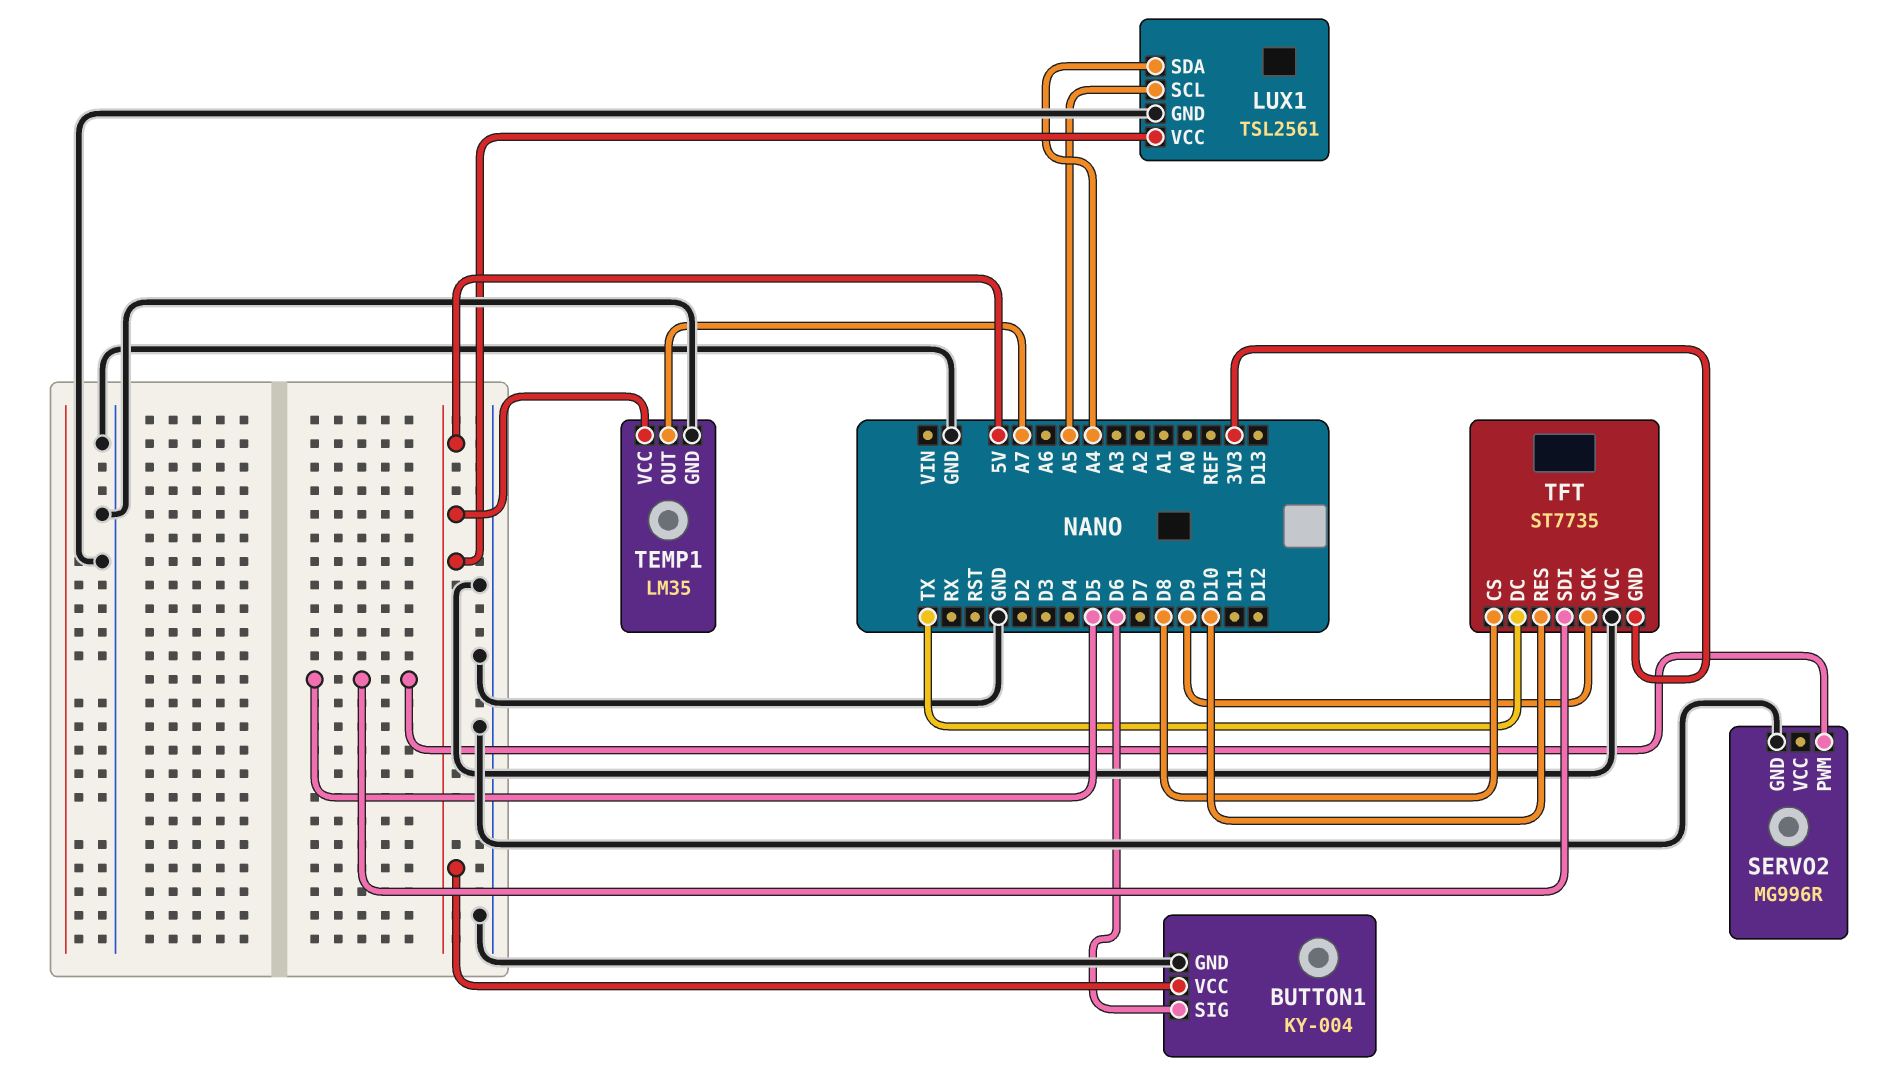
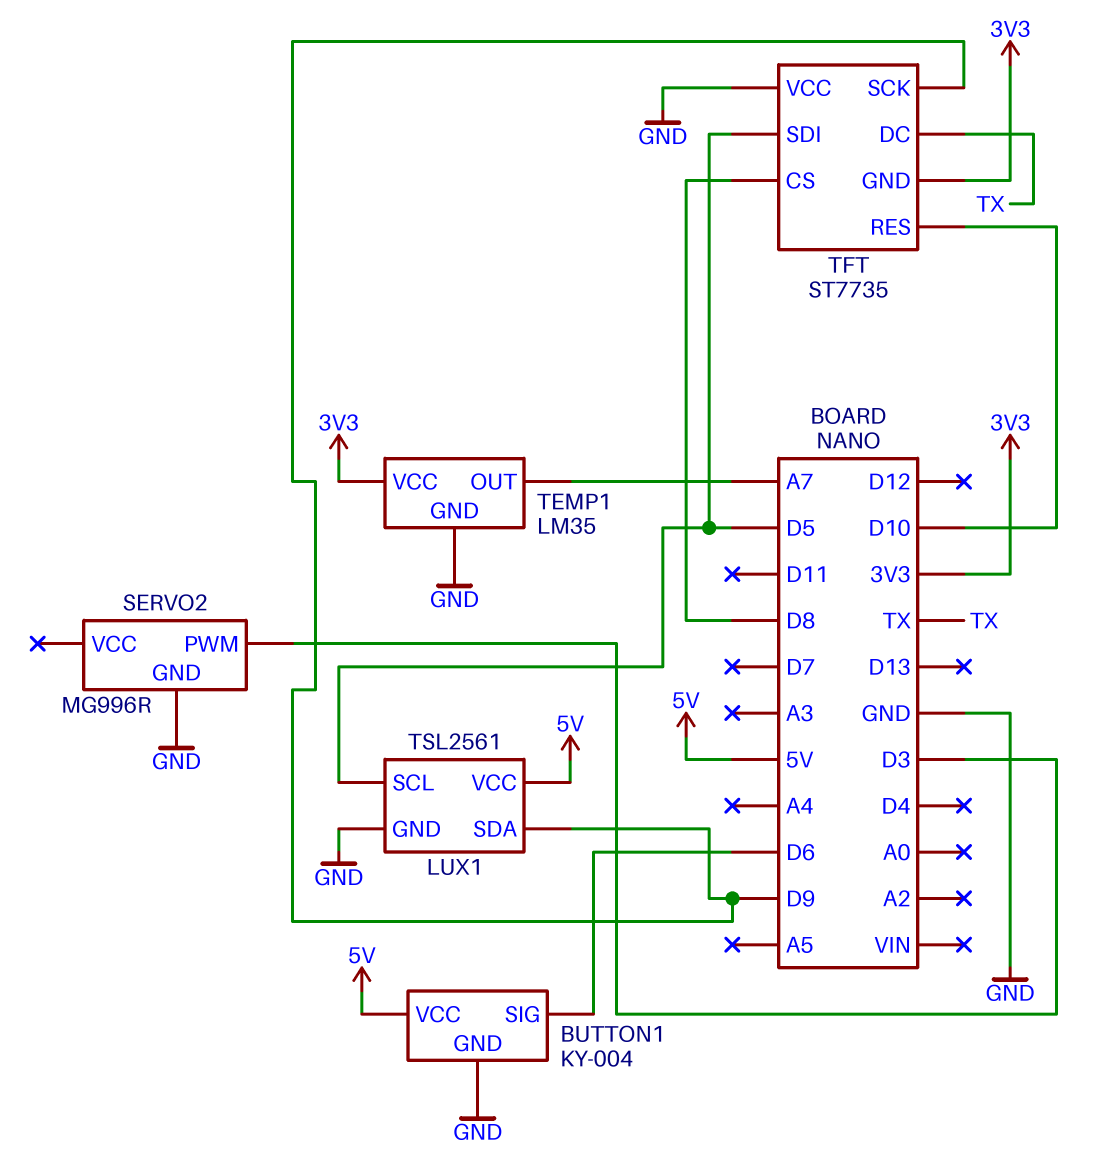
LUX1 pin SCL: A5 -> D5
LUX1 pin SDA: A4 -> D9
SERVO2 pin PWM: D5 -> D3
TEMP1 pin VCC: 5V -> 3V3

